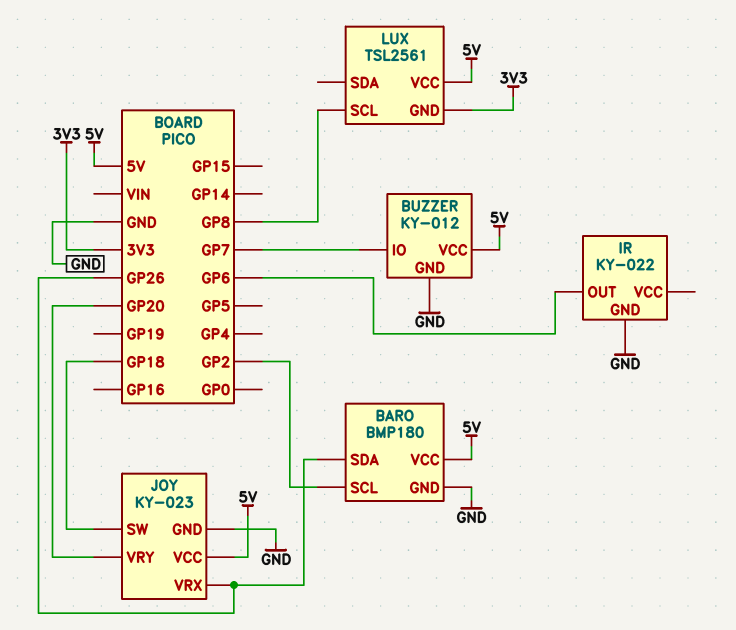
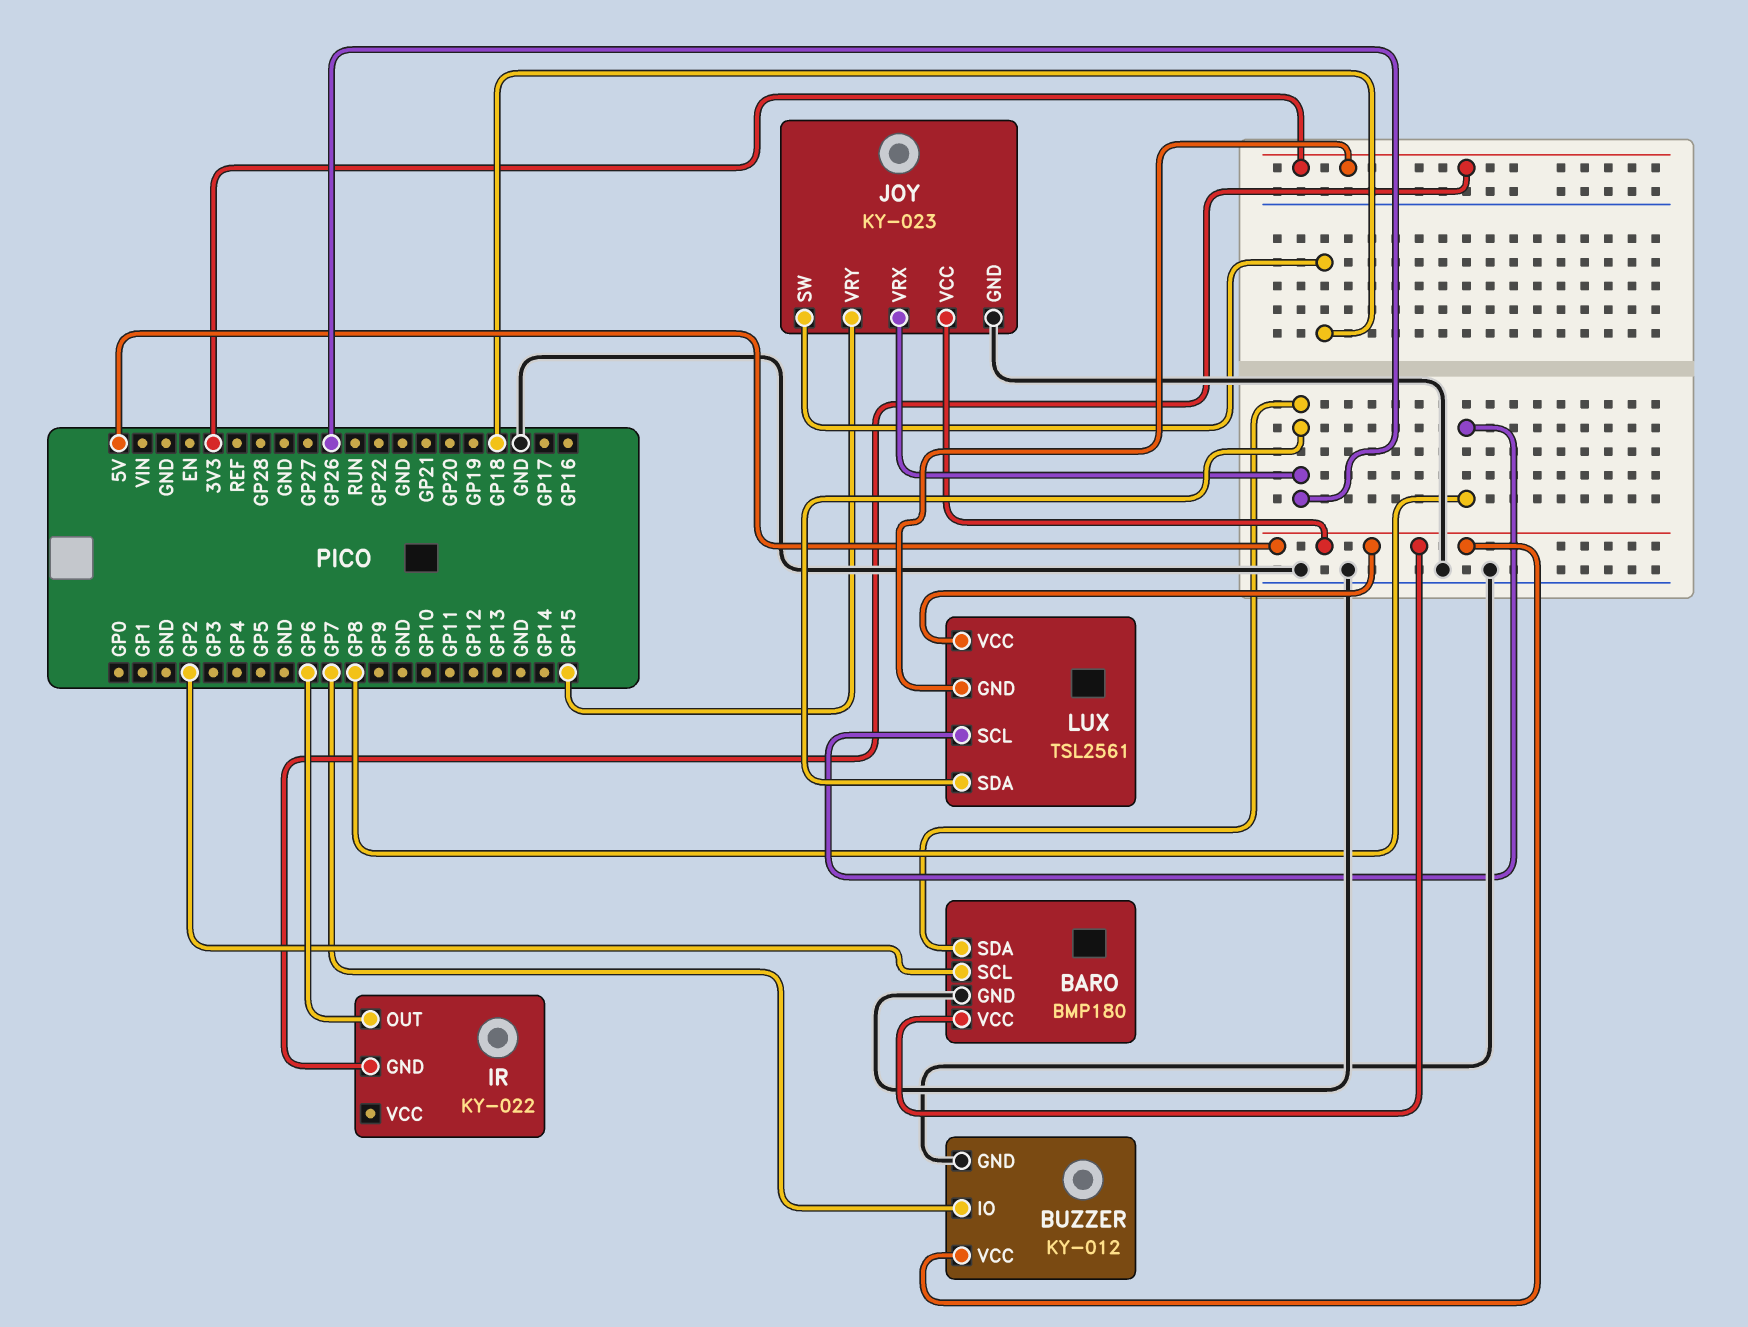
IR pin GND: GND -> 3V3
JOY pin VRY: GP20 -> GP15
LUX pin SDA: none -> GP26

